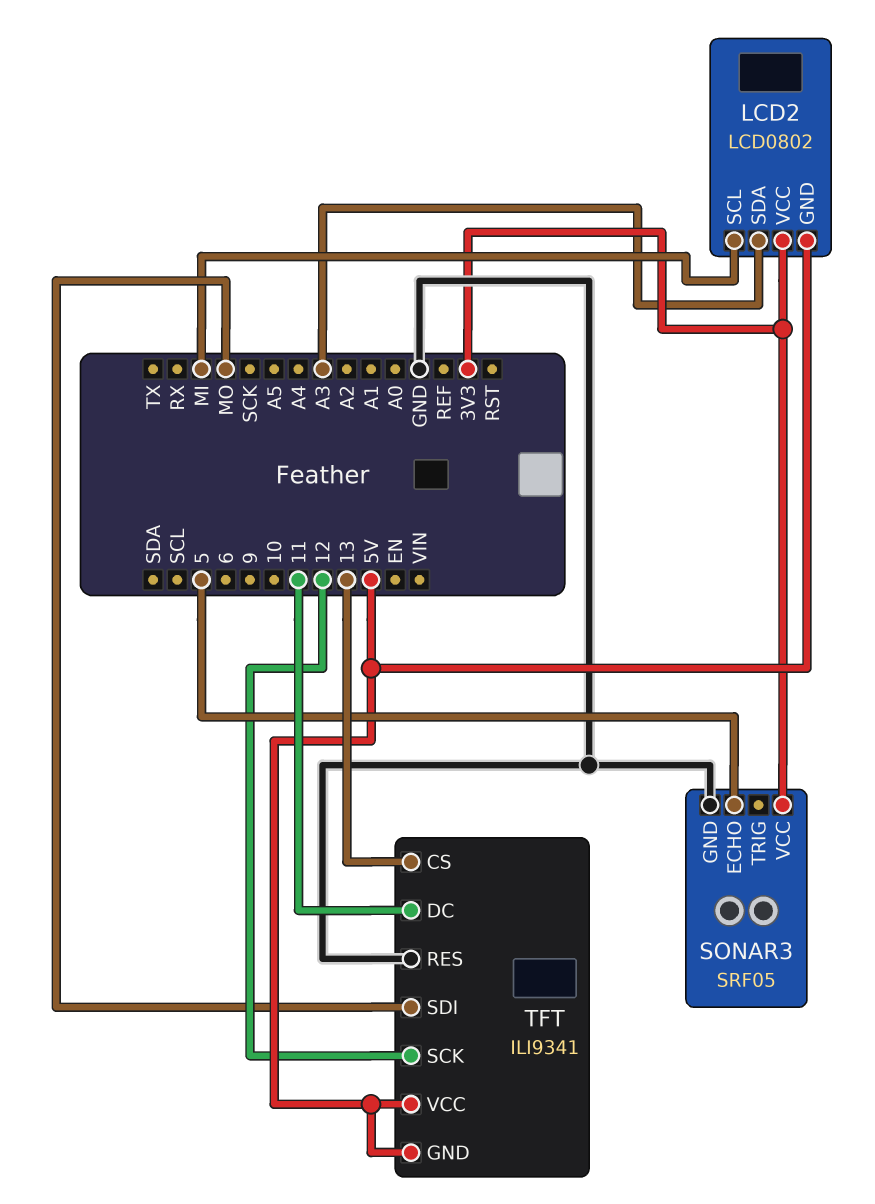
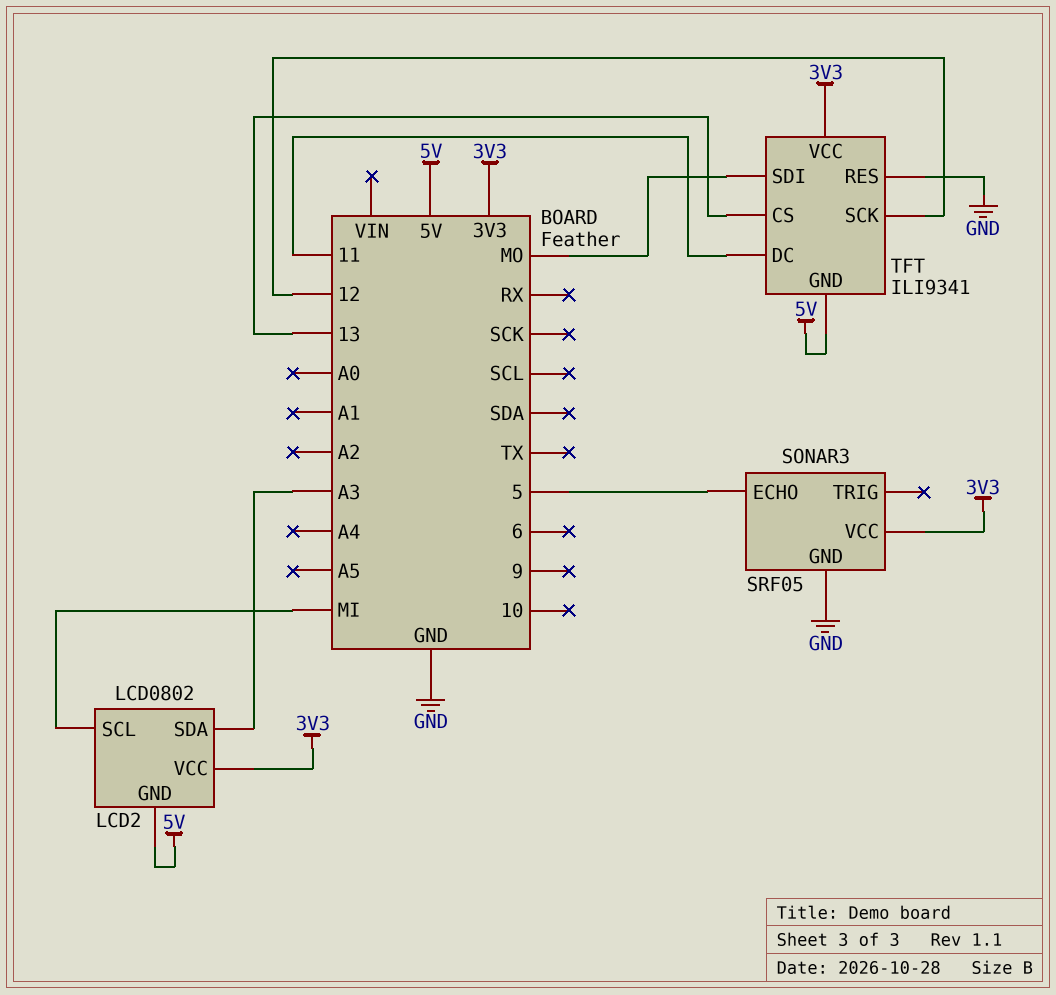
TFT pin VCC: 5V -> 3V3

